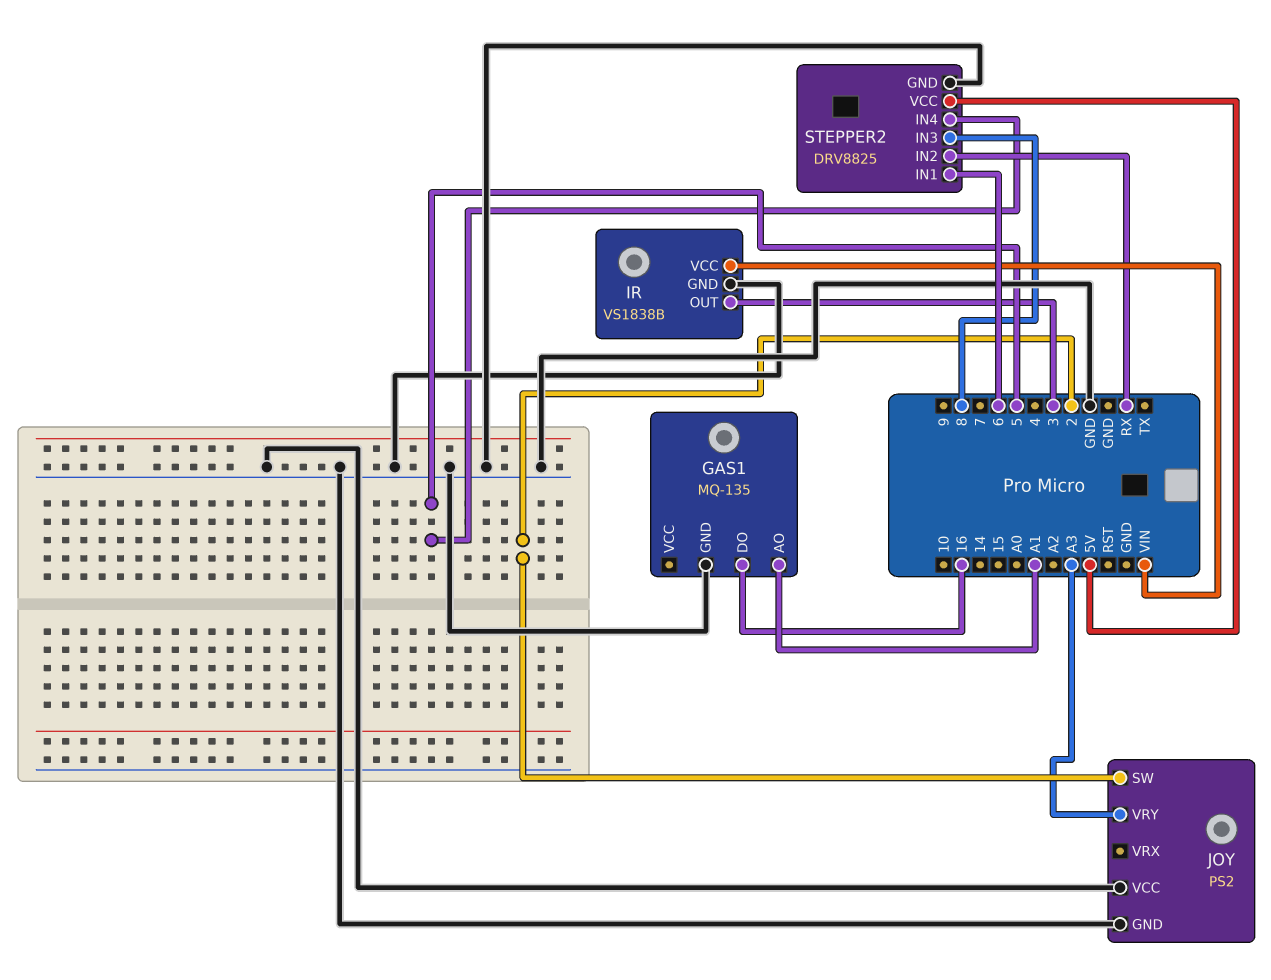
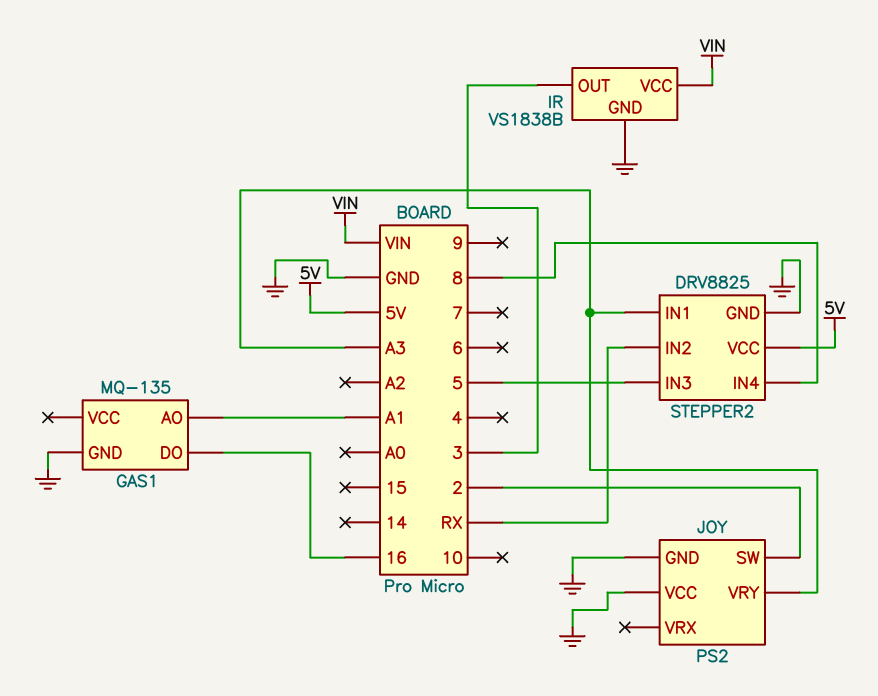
STEPPER2 pin IN1: 6 -> A3
STEPPER2 pin IN3: 8 -> 5
STEPPER2 pin IN4: 5 -> 8

